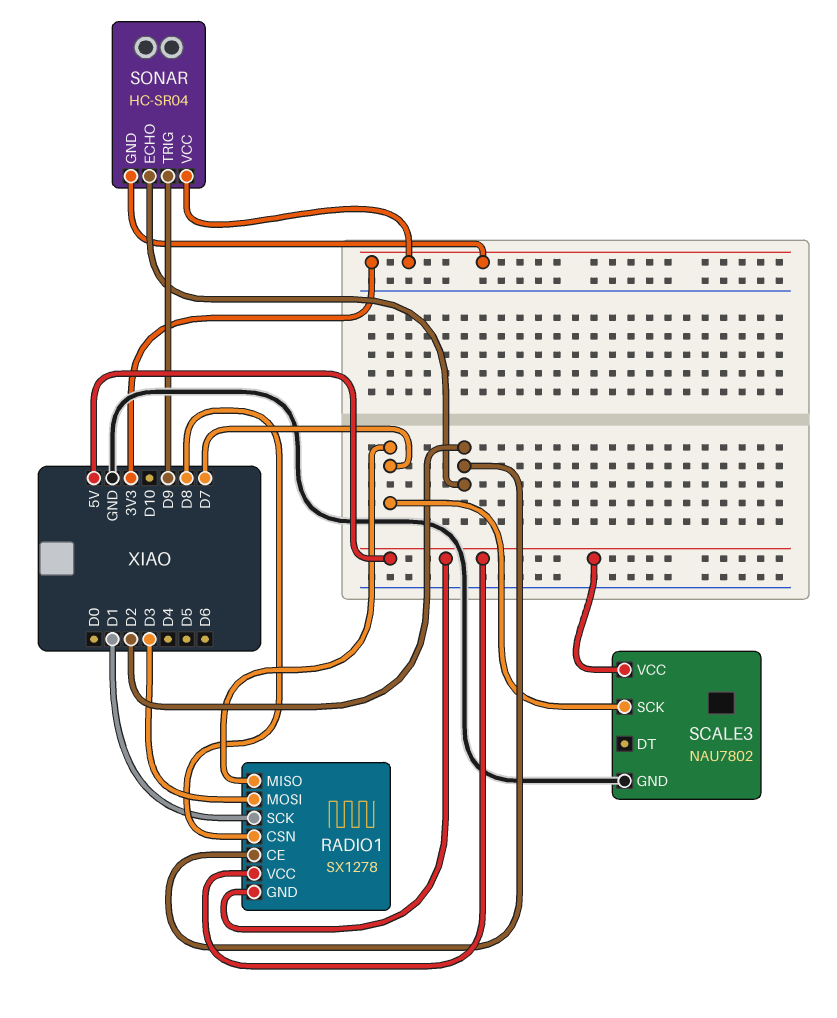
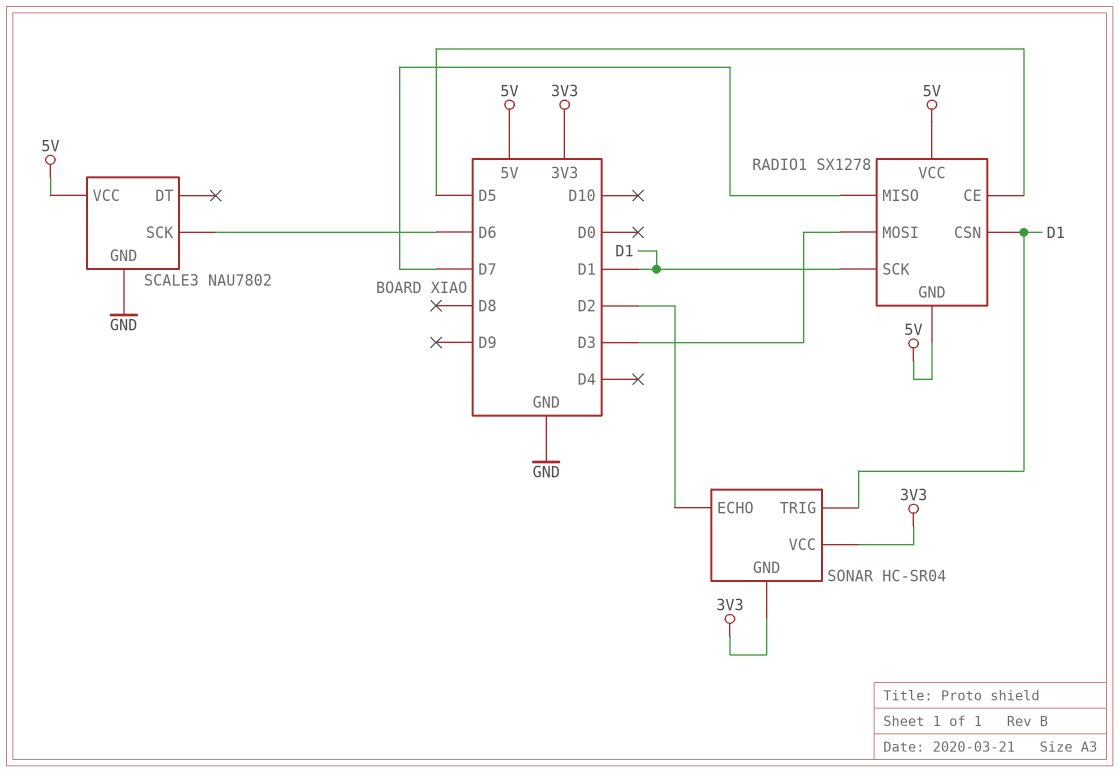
RADIO1 pin CE: D2 -> D5
RADIO1 pin CSN: D8 -> D1
SCALE3 pin SCK: D7 -> D6
SONAR pin TRIG: D9 -> D1

